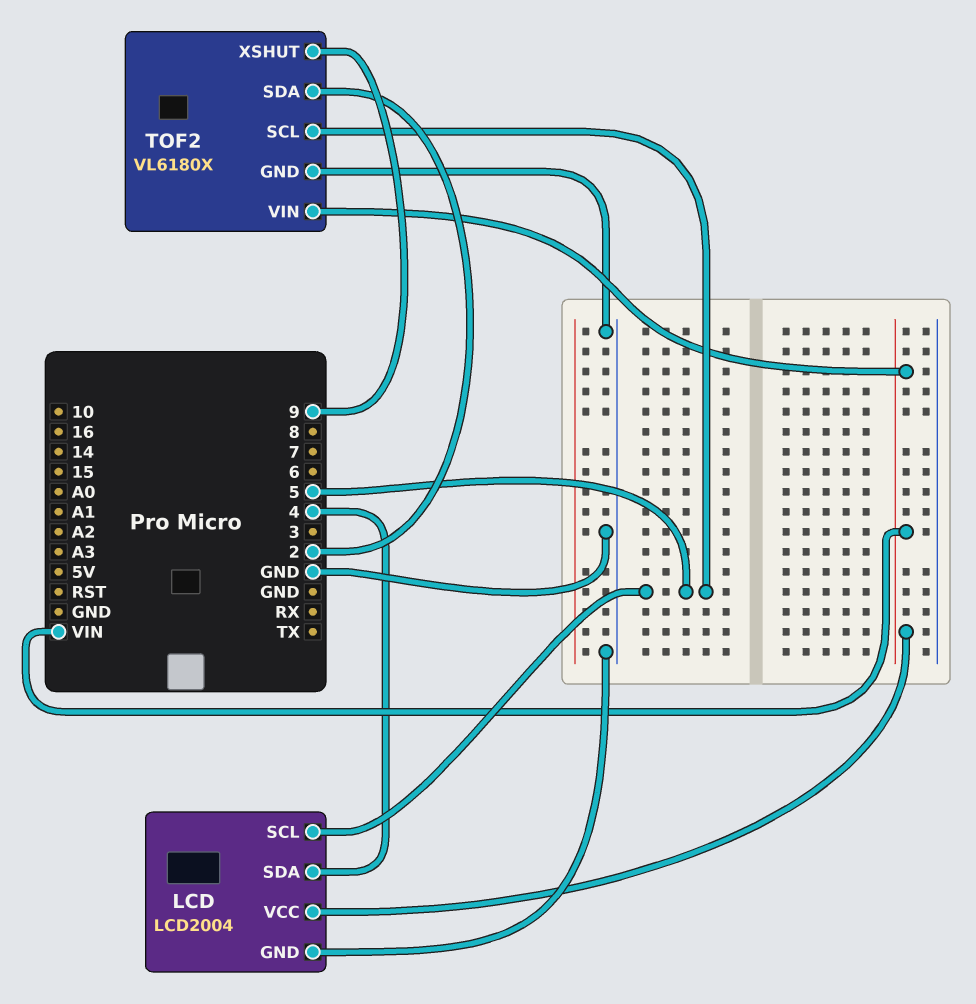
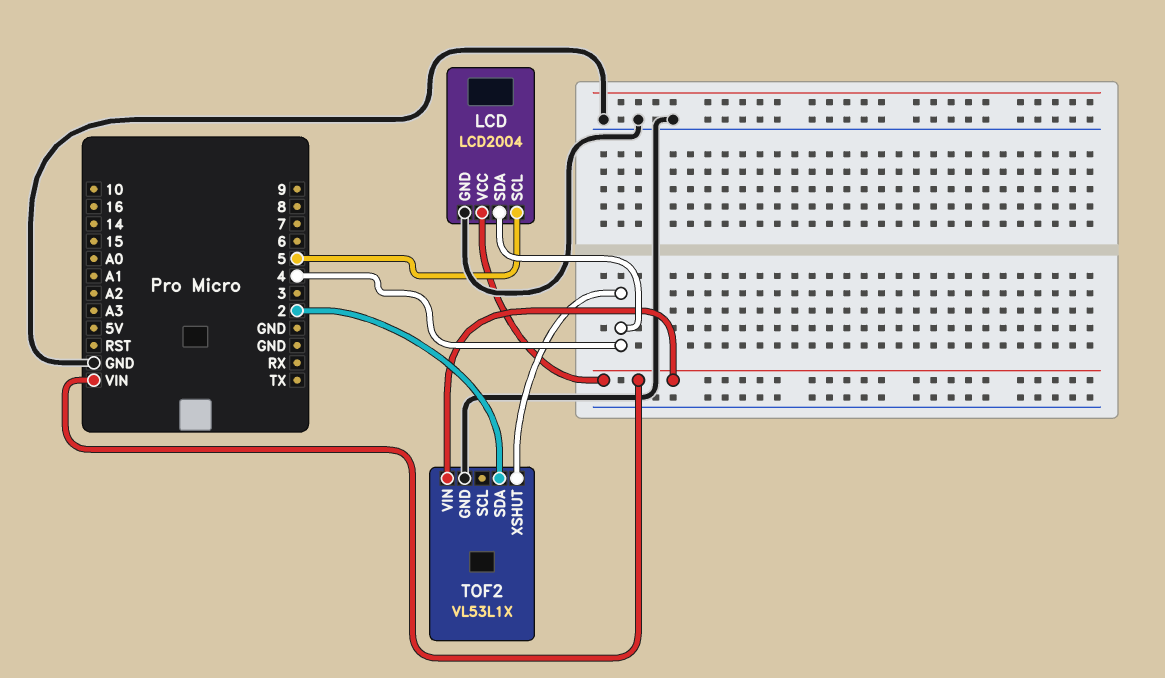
TOF2: VL6180X -> VL53L1X
TOF2 pin SCL: 5 -> none
TOF2 pin XSHUT: 9 -> 4

